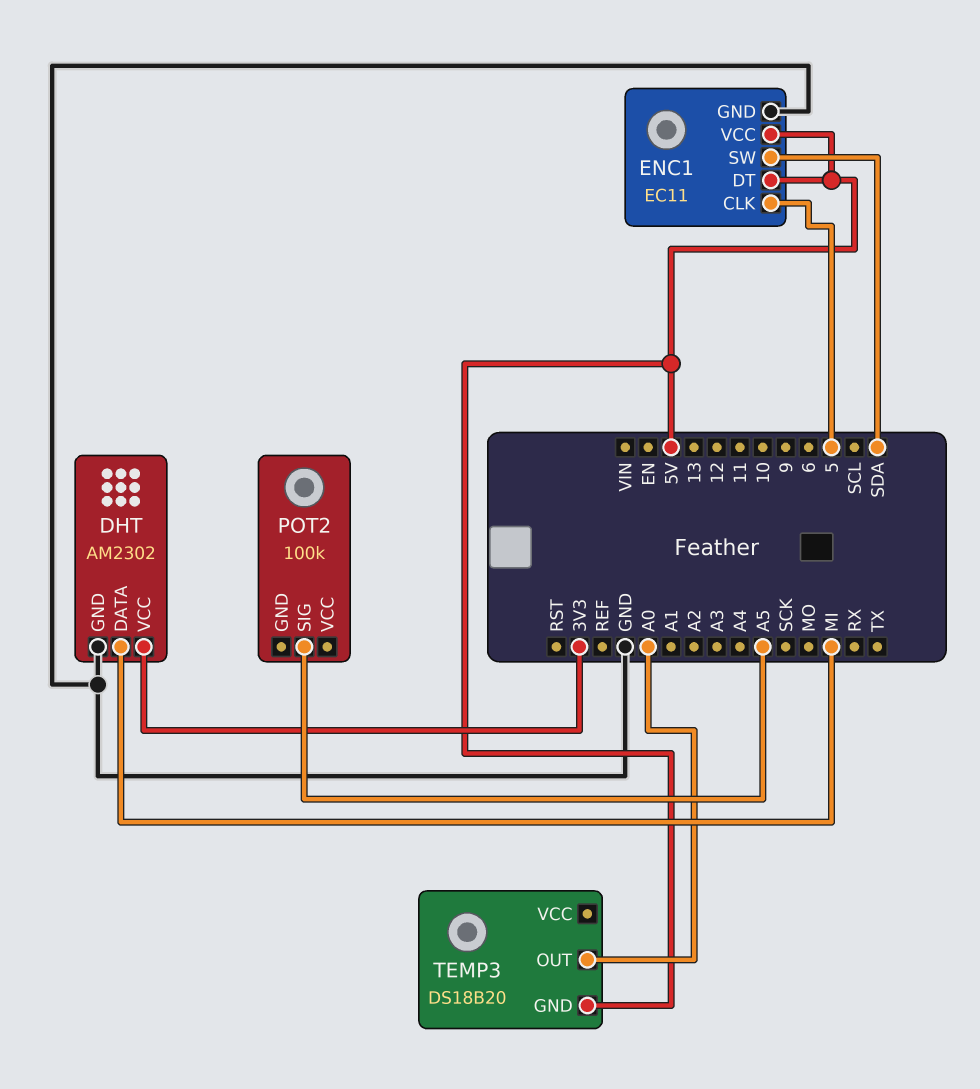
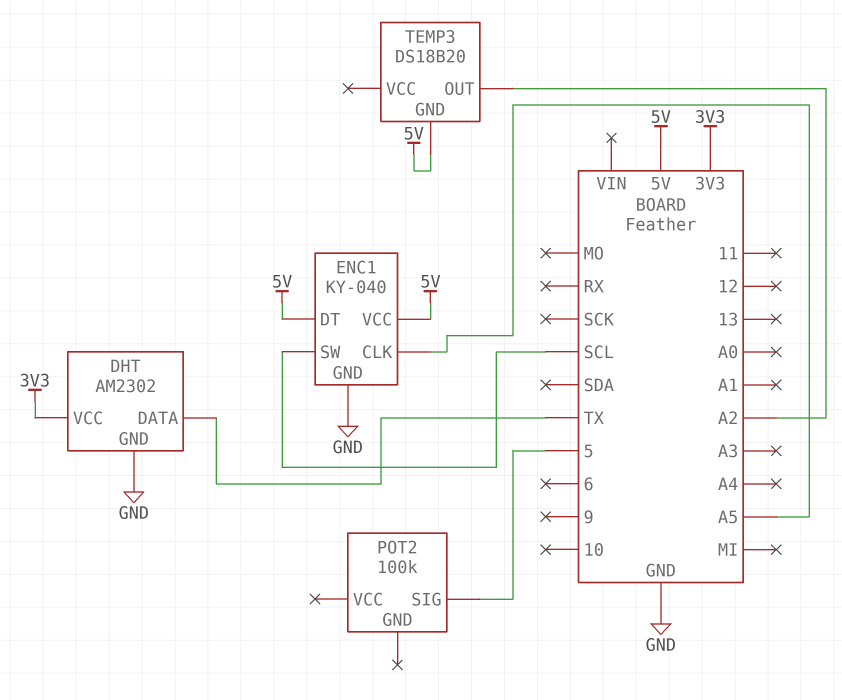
DHT pin DATA: MI -> TX
ENC1: EC11 -> KY-040
ENC1 pin CLK: 5 -> A5
ENC1 pin SW: SDA -> SCL
POT2 pin SIG: A5 -> 5
TEMP3 pin OUT: A0 -> A2

